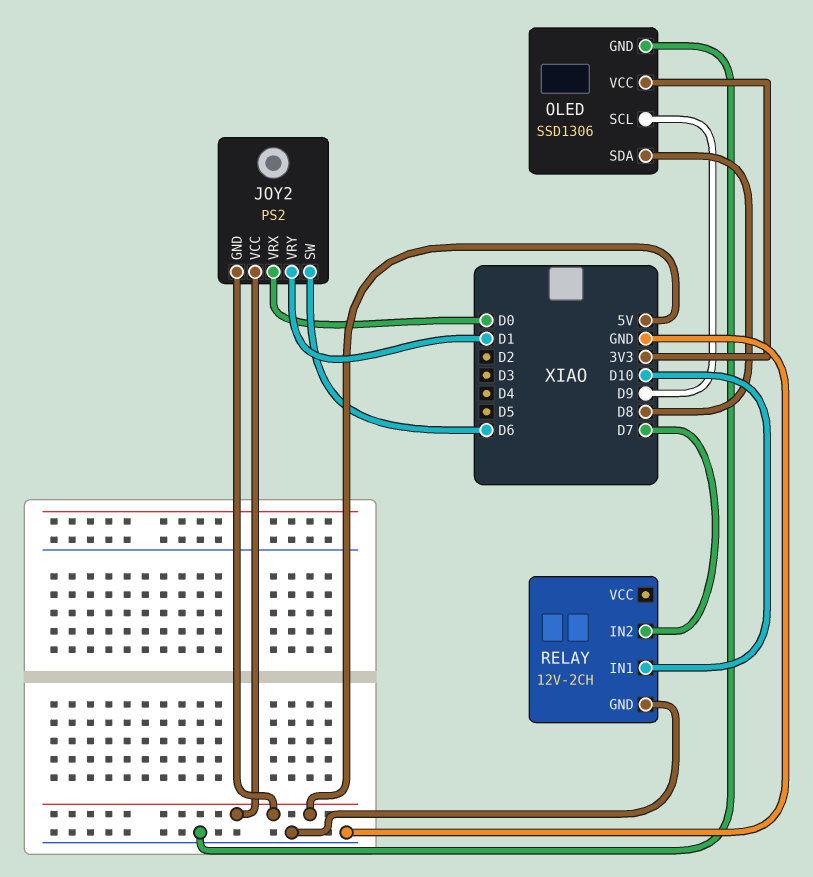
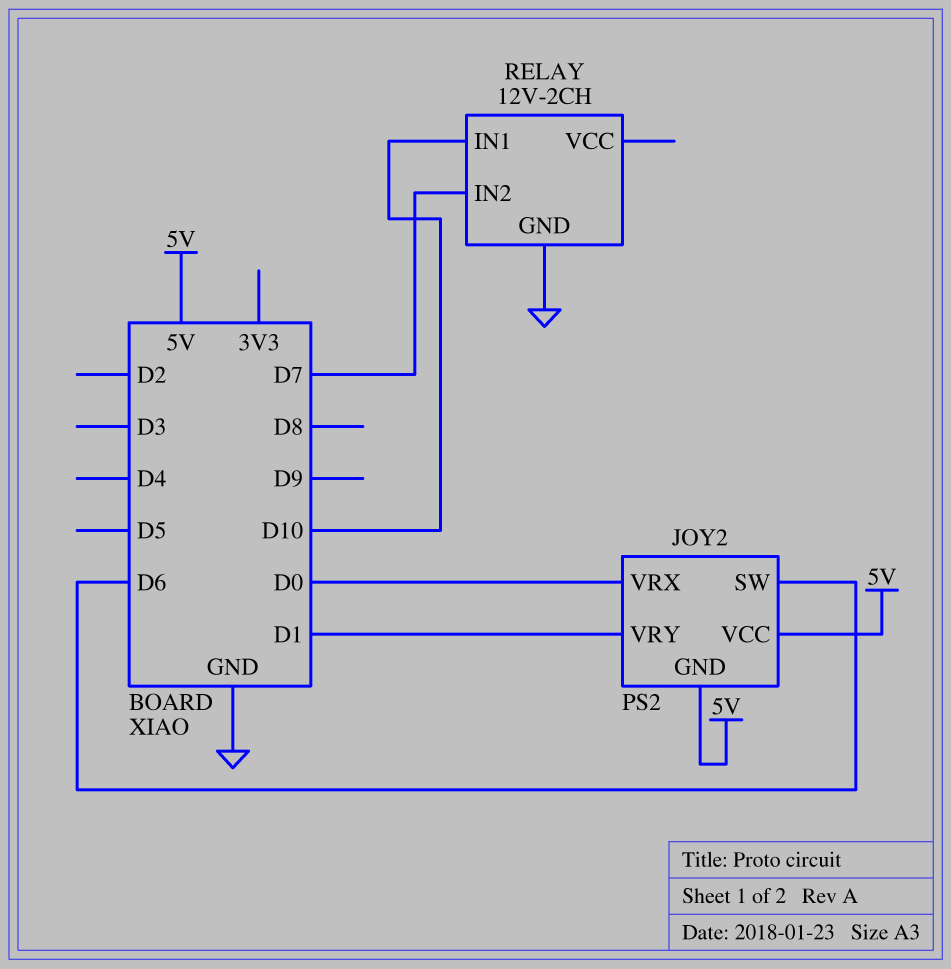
OLED: SSD1306 -> none
OLED pin GND: GND -> none
OLED pin SCL: D9 -> none
OLED pin SDA: D8 -> none
OLED pin VCC: 3V3 -> none

